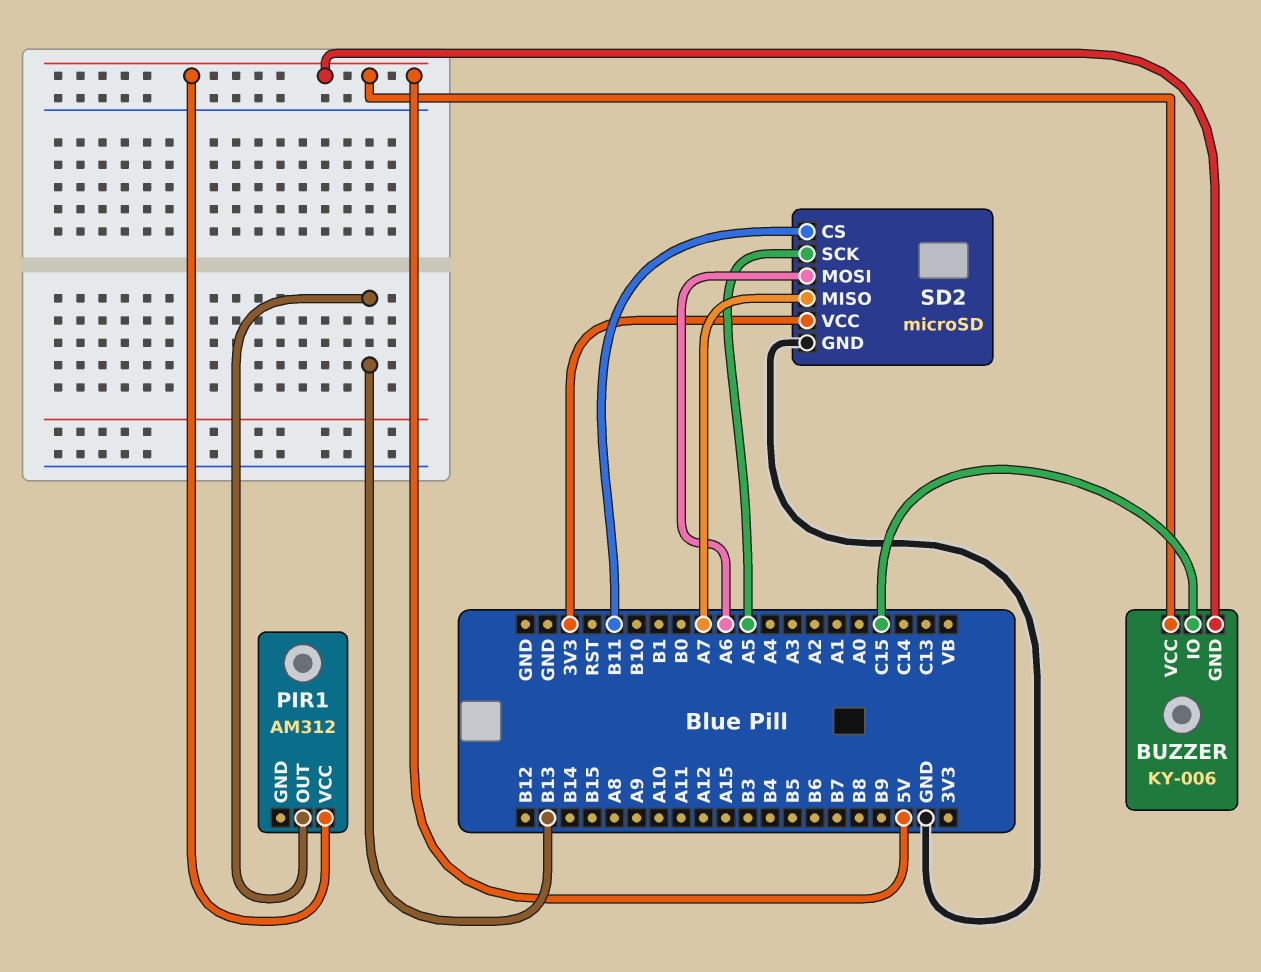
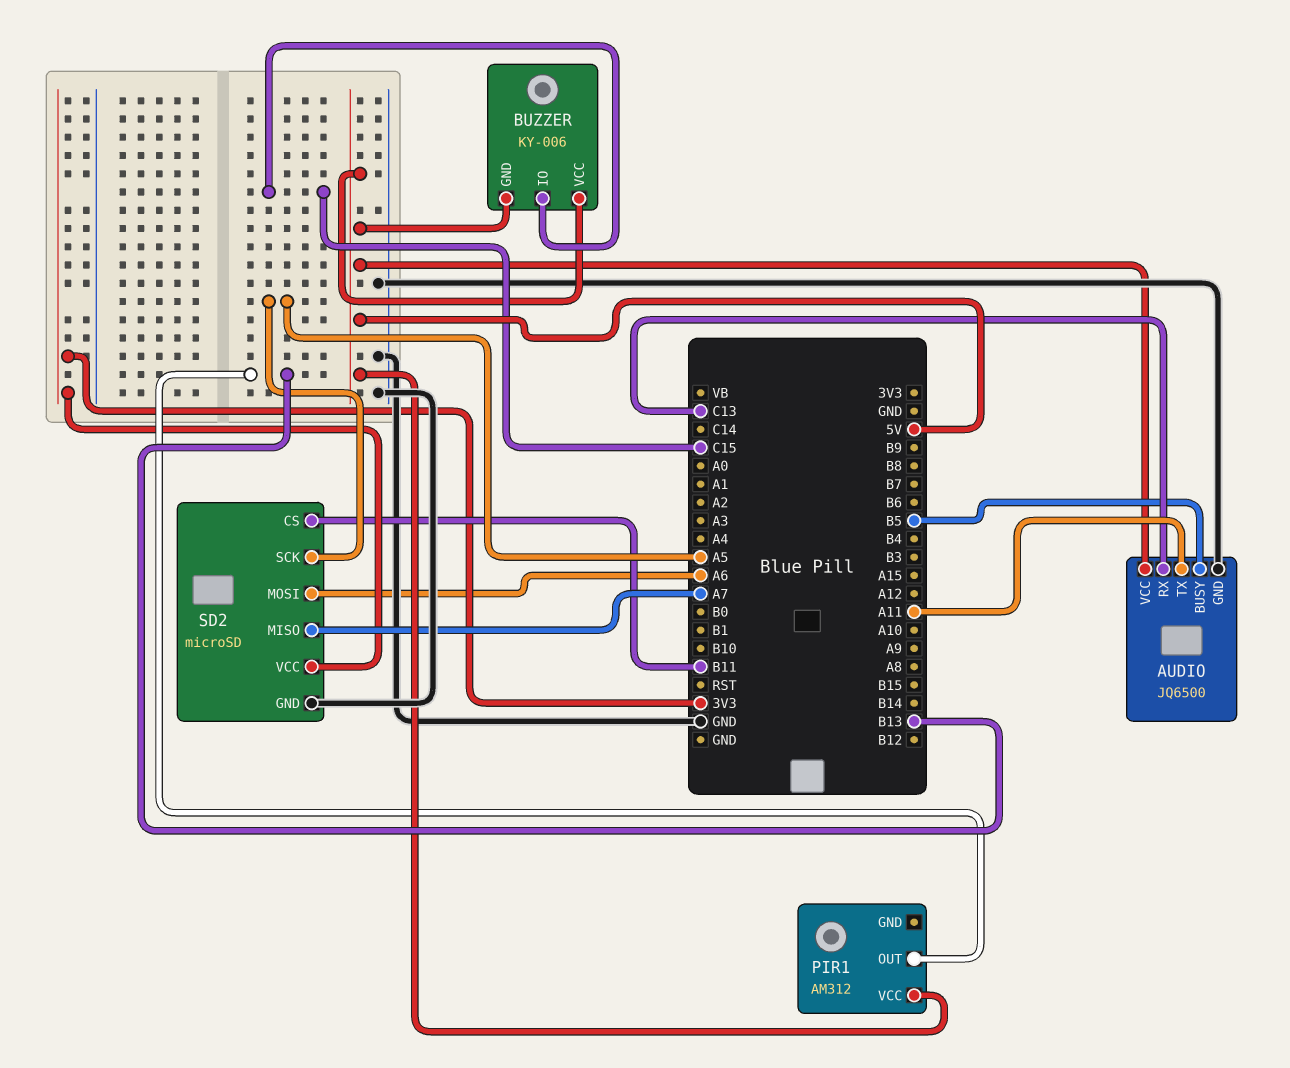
AUDIO: none -> JQ6500
AUDIO pin BUSY: none -> B5
AUDIO pin GND: none -> GND
AUDIO pin RX: none -> C13
AUDIO pin TX: none -> A11
AUDIO pin VCC: none -> 5V

